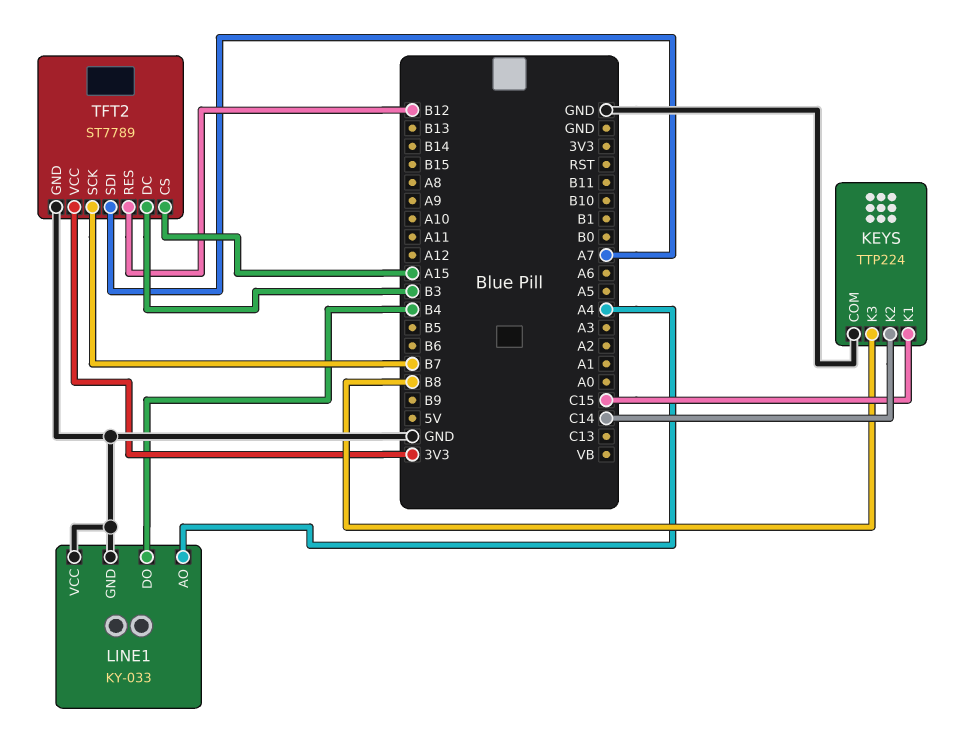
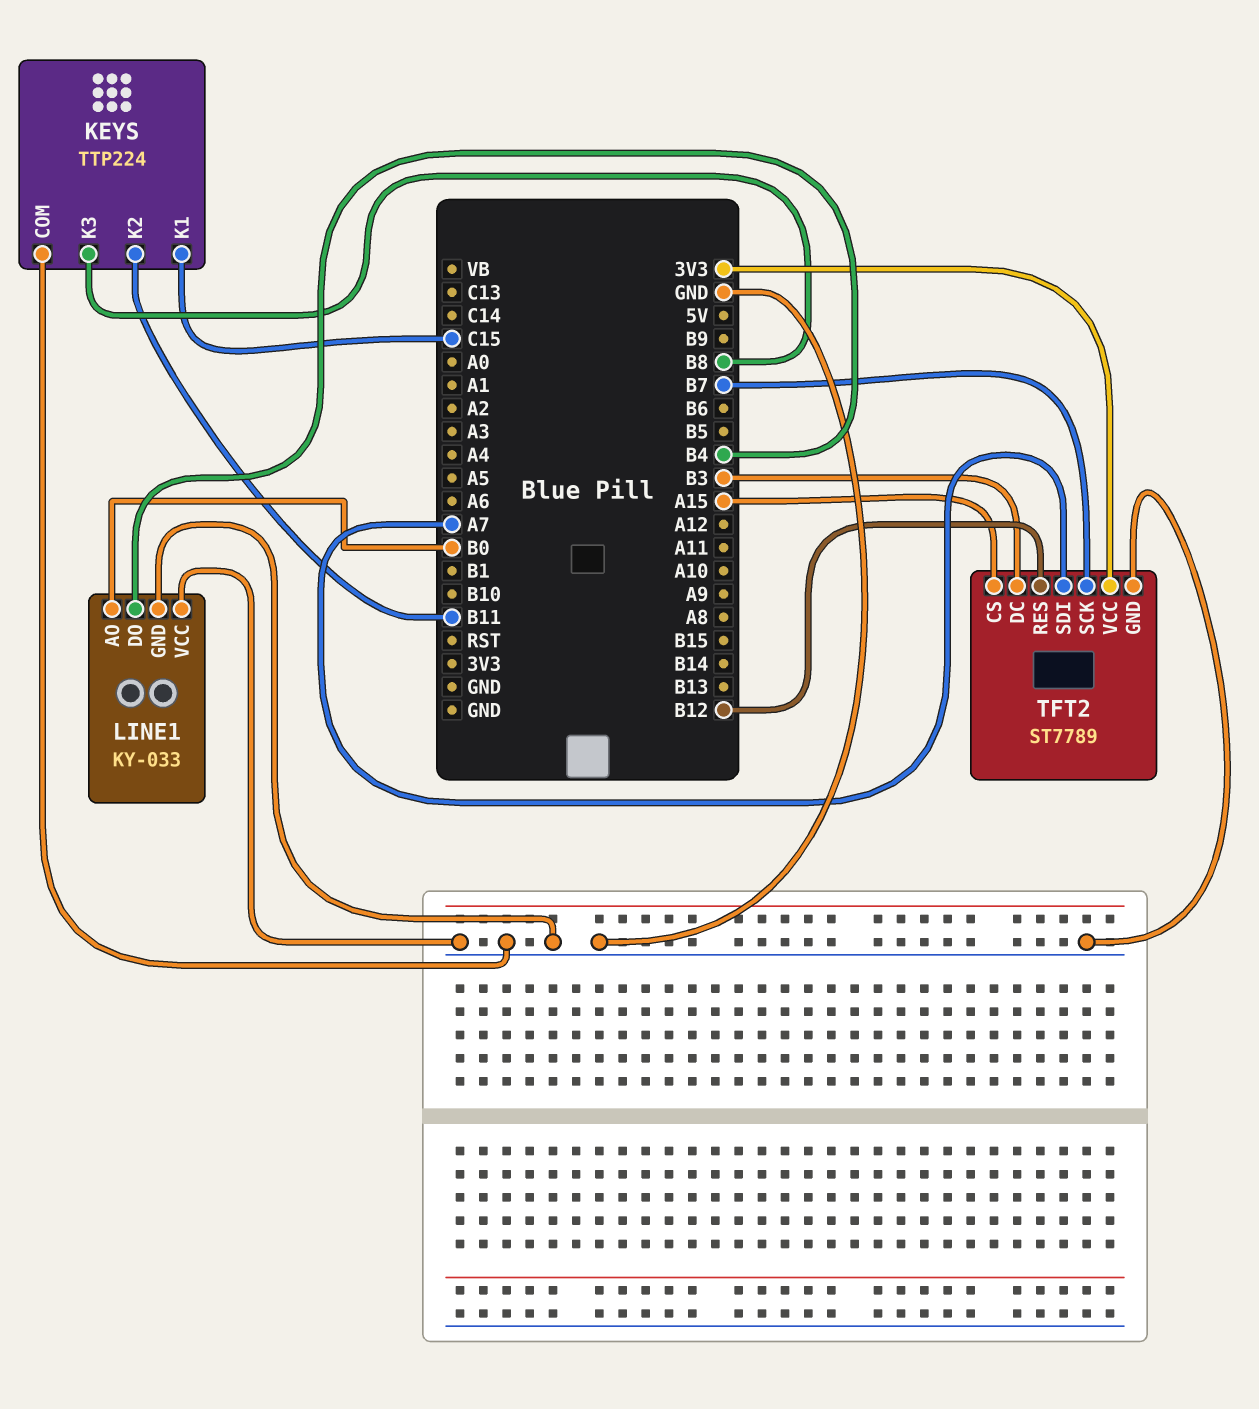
KEYS pin K2: C14 -> B11
LINE1 pin AO: A4 -> B0

